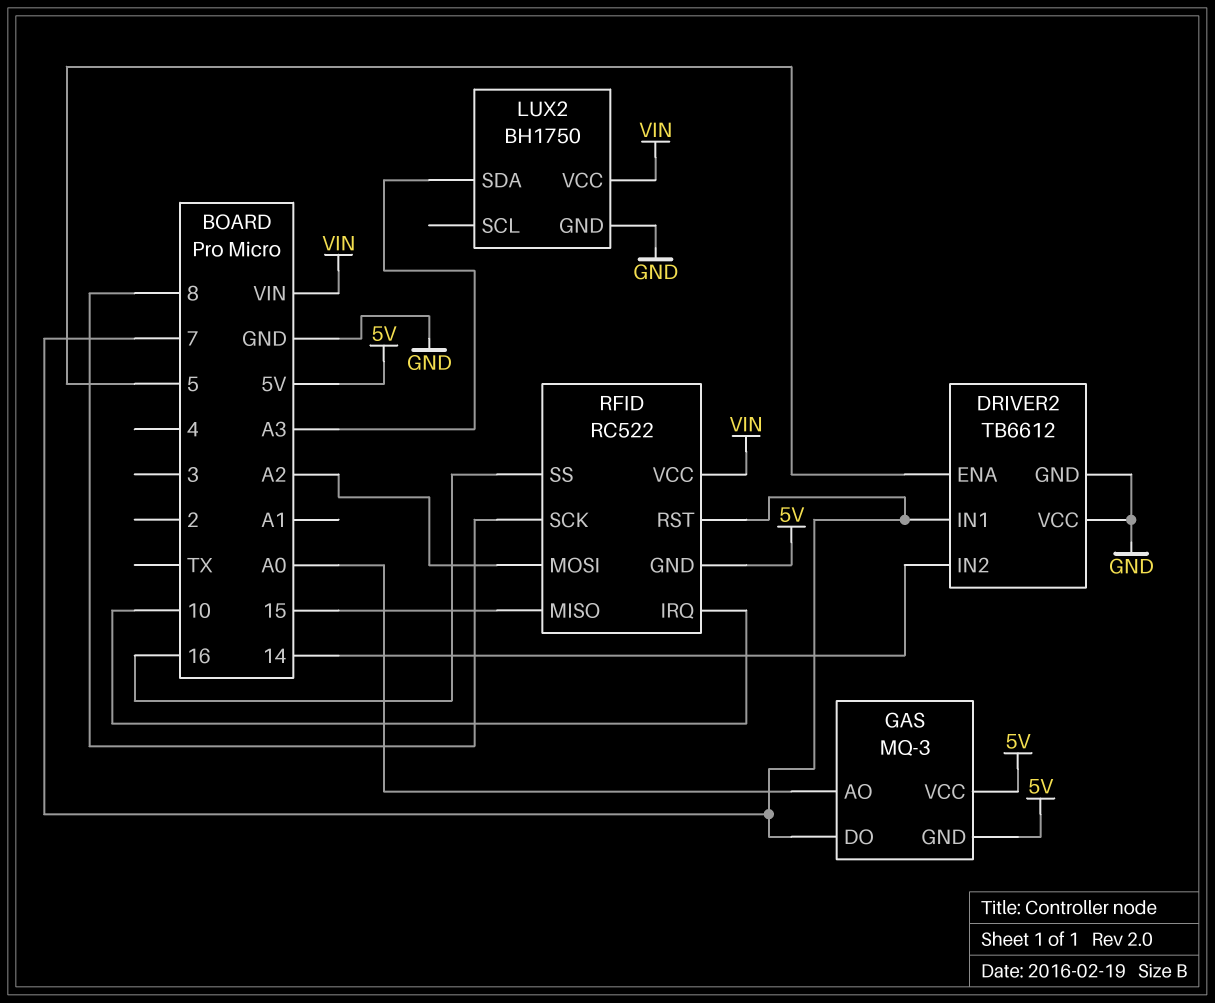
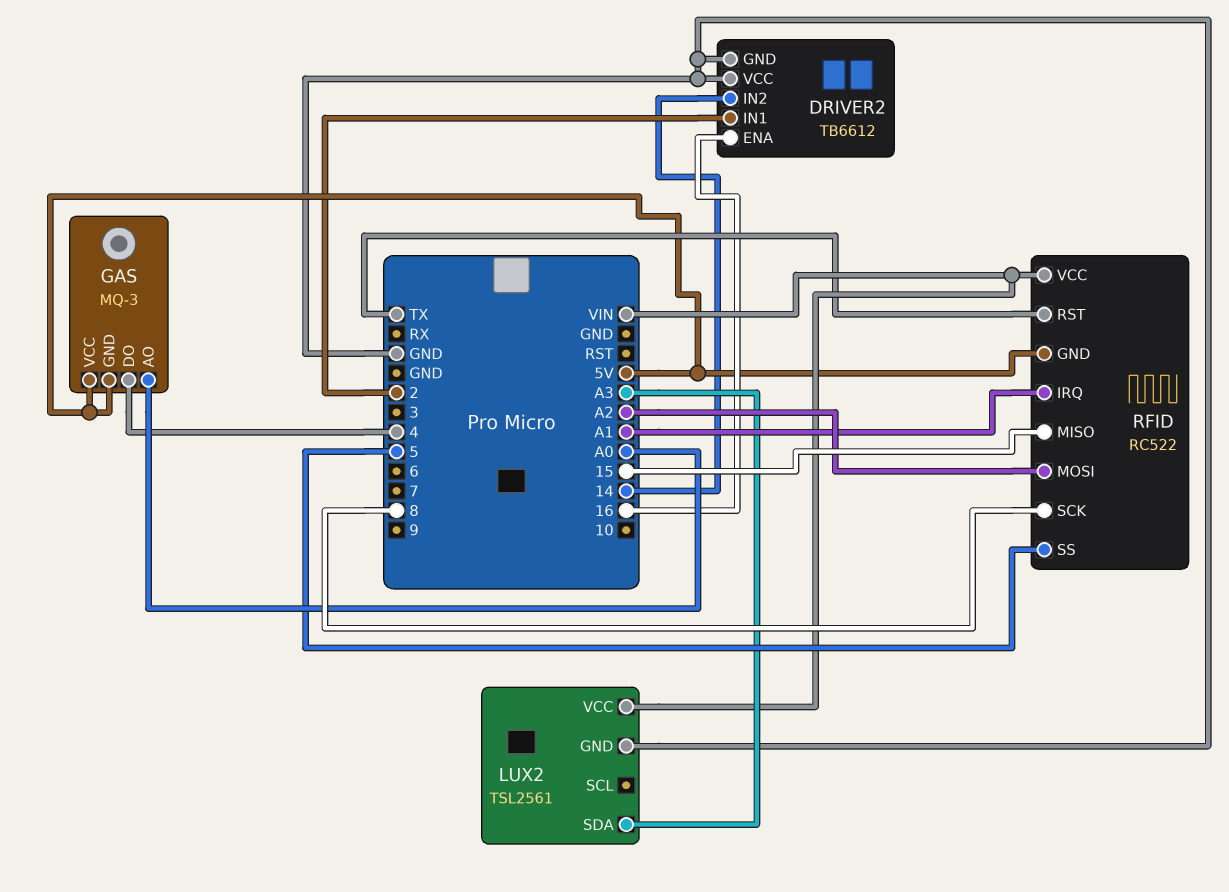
DRIVER2 pin ENA: 5 -> 16
DRIVER2 pin IN1: 7 -> 2
GAS pin DO: 7 -> 4
LUX2: BH1750 -> TSL2561
RFID pin IRQ: 10 -> A1
RFID pin RST: 7 -> TX
RFID pin SS: 16 -> 5

